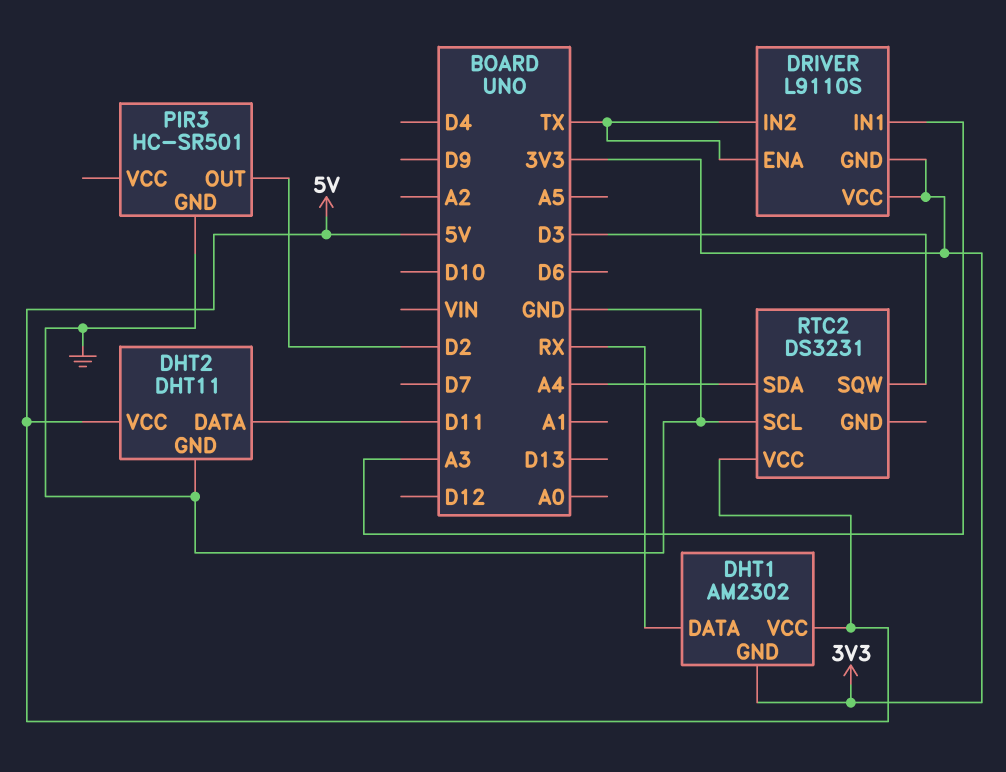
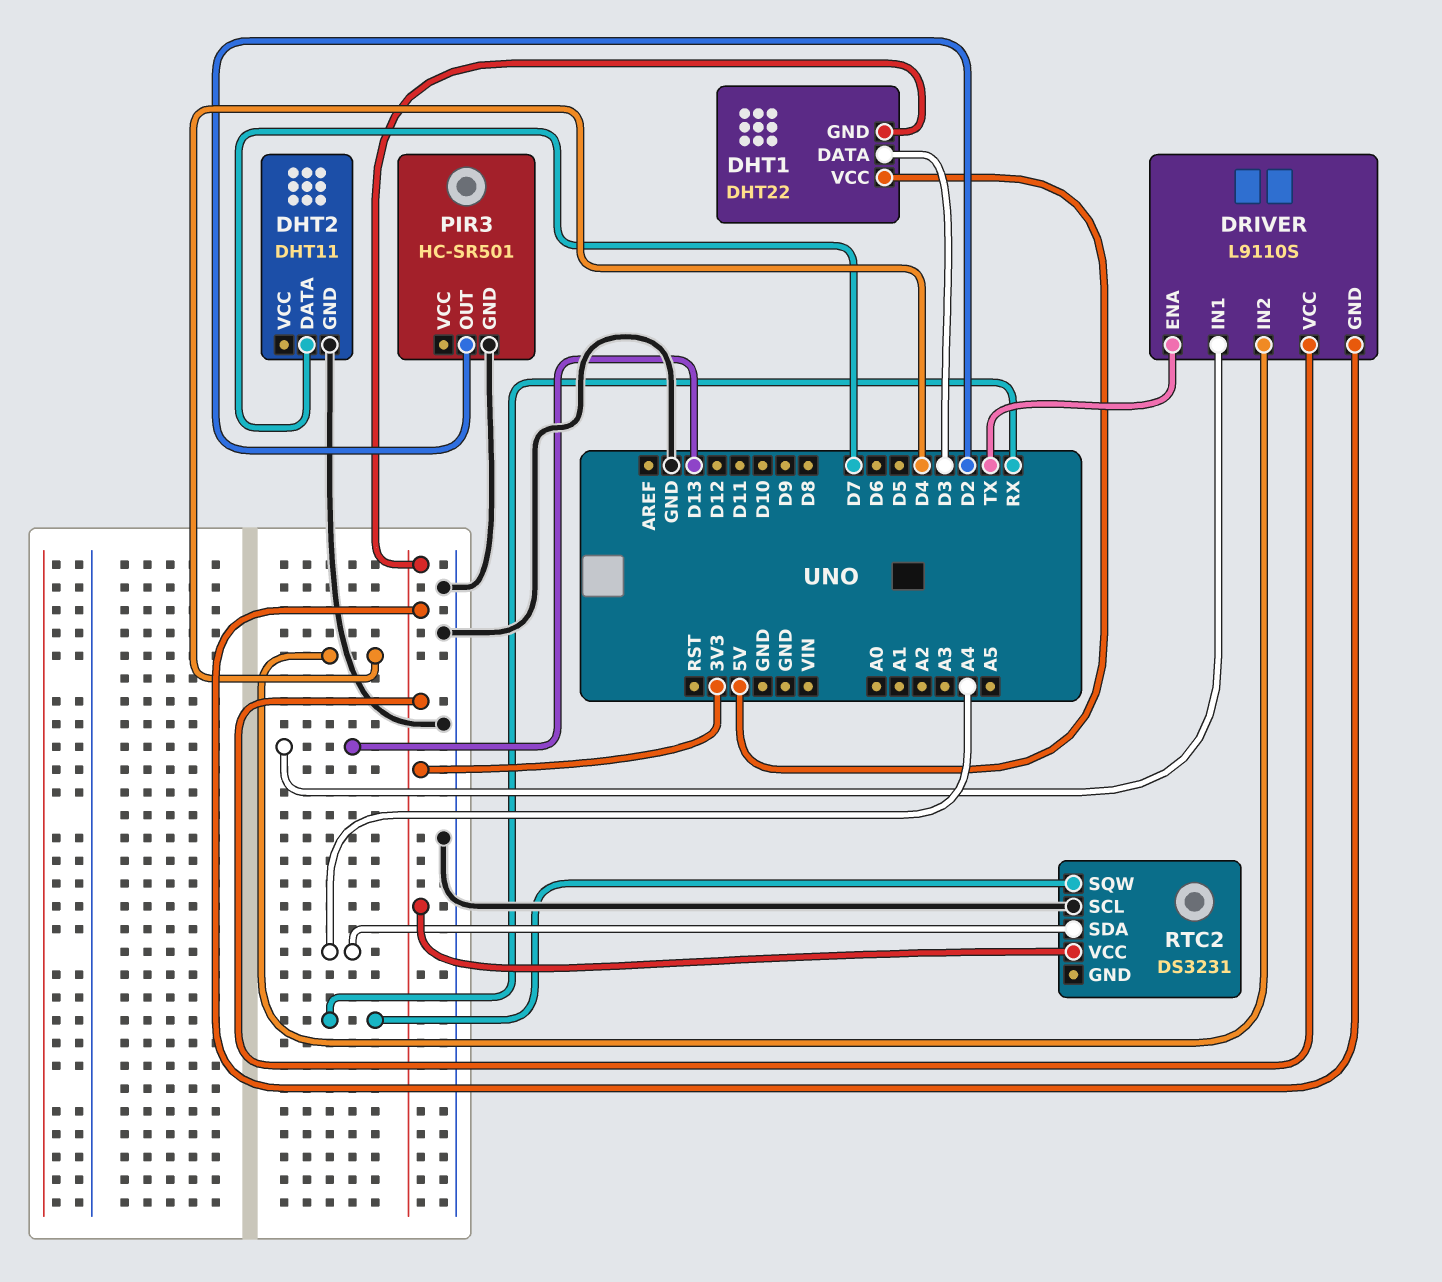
DHT1: AM2302 -> DHT22
DHT1 pin DATA: RX -> D3
DHT2 pin DATA: D11 -> D7
DHT2 pin VCC: 5V -> none
DRIVER pin IN1: A3 -> D13
DRIVER pin IN2: TX -> D4
RTC2 pin SQW: D3 -> RX
RTC2 pin VCC: 5V -> 3V3

